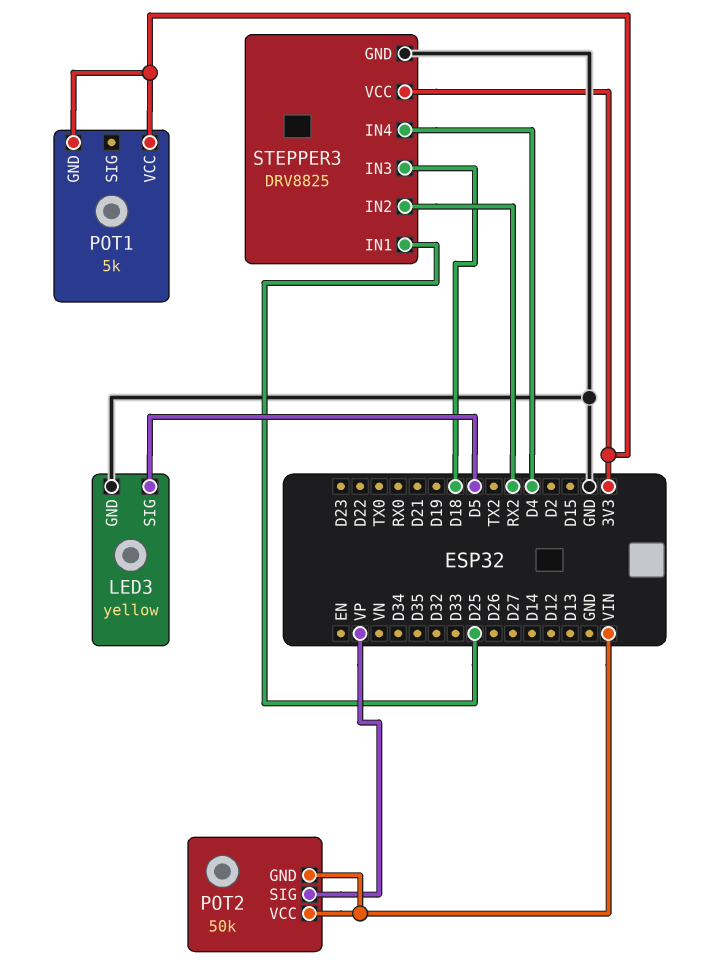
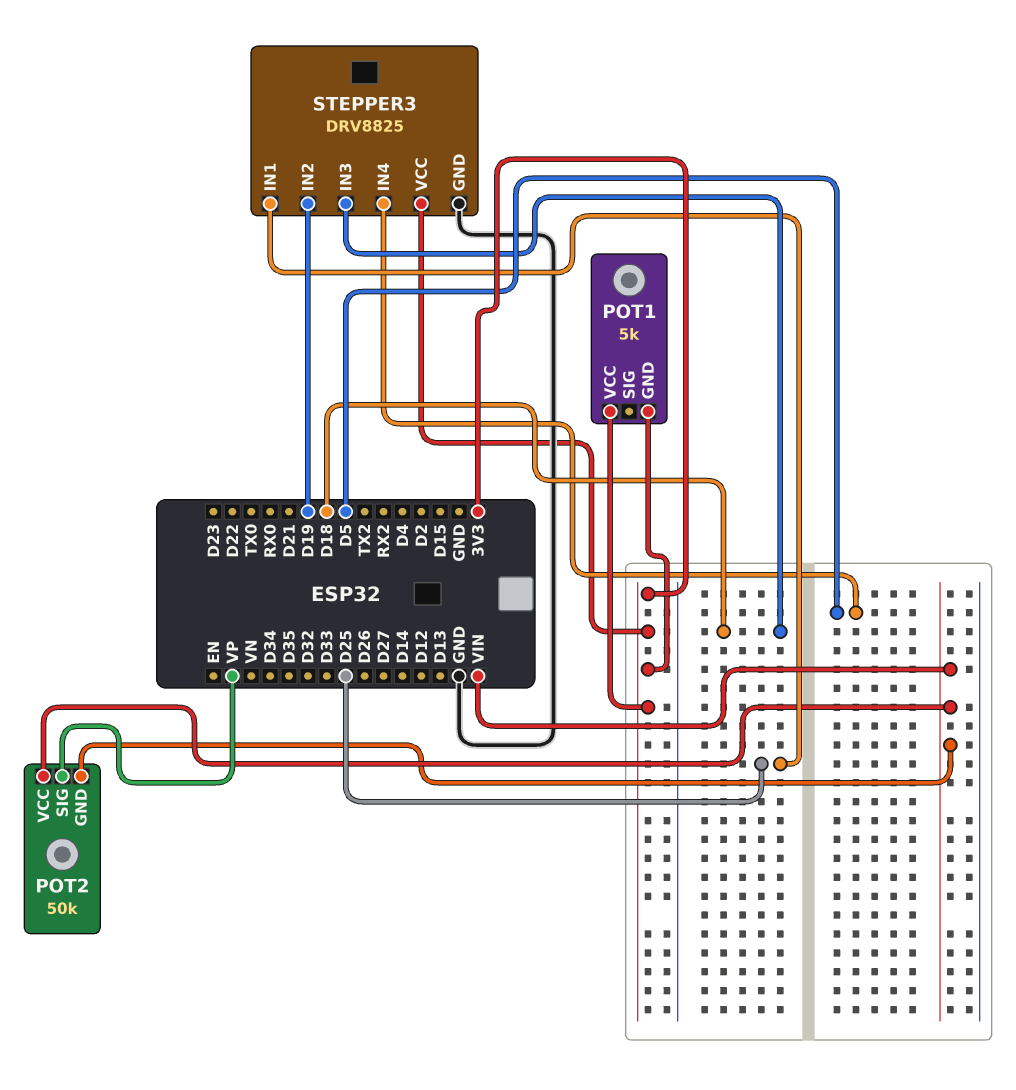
LED3: yellow -> none
LED3 pin GND: GND -> none
LED3 pin SIG: D5 -> none
STEPPER3 pin IN2: RX2 -> D19
STEPPER3 pin IN4: D4 -> D5

